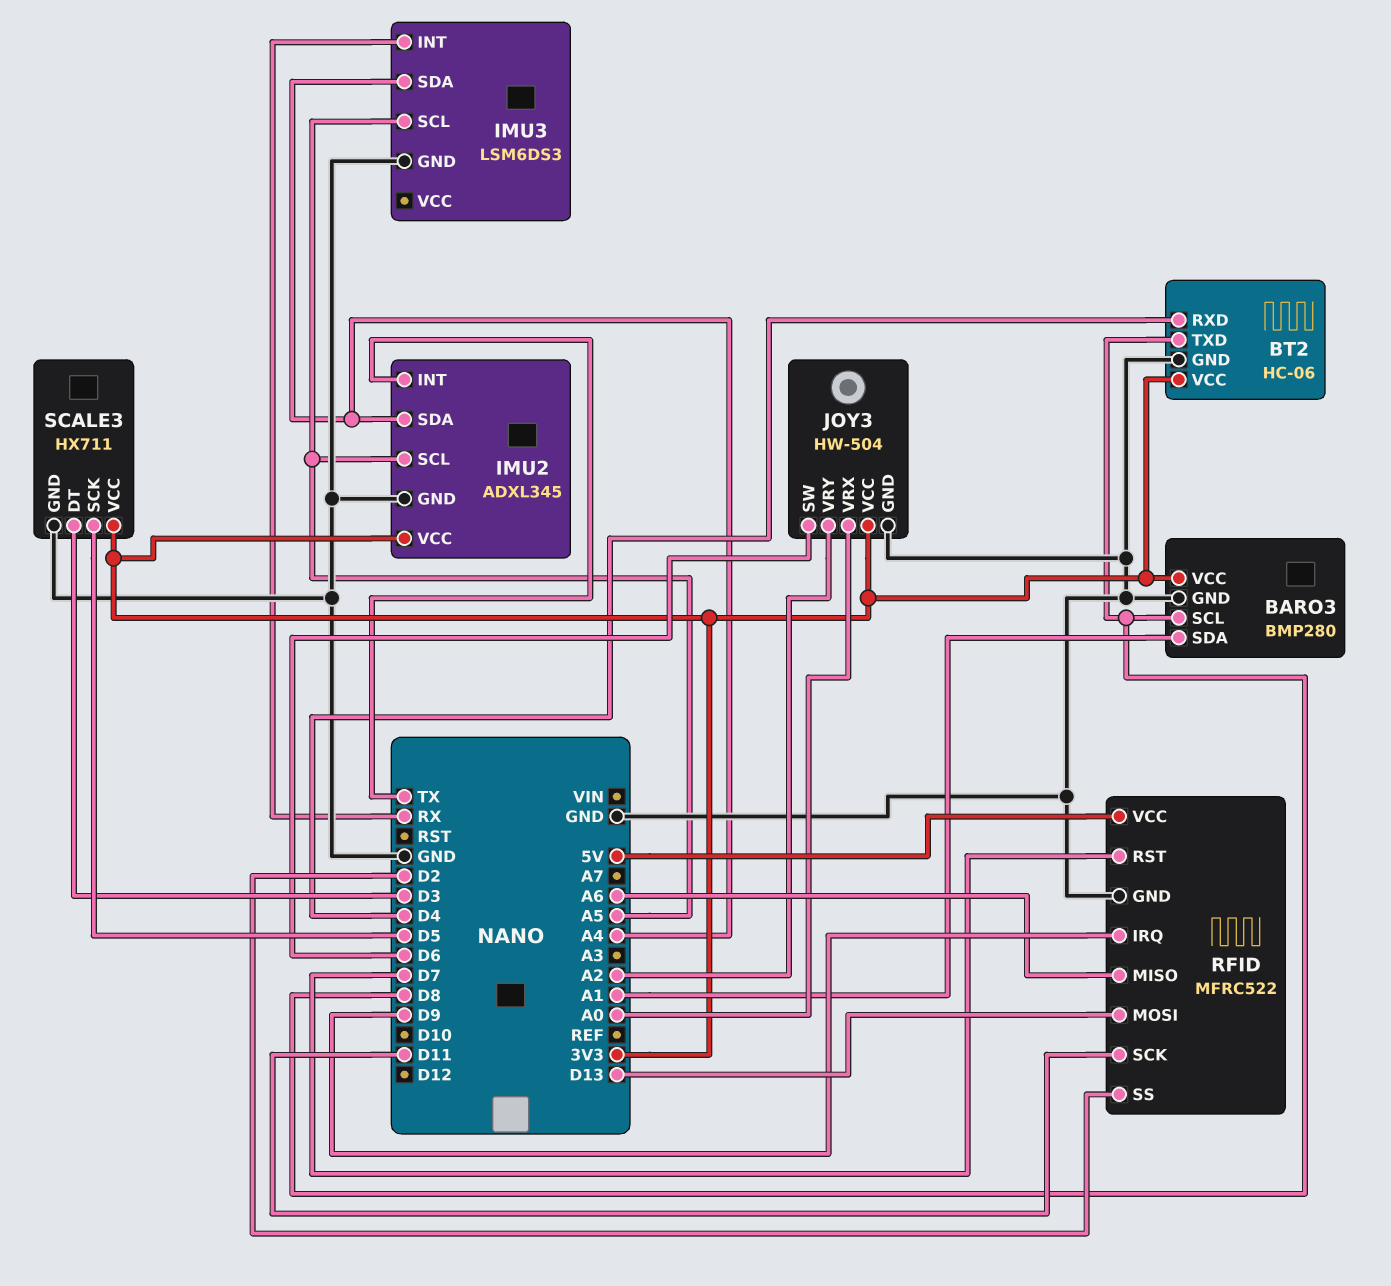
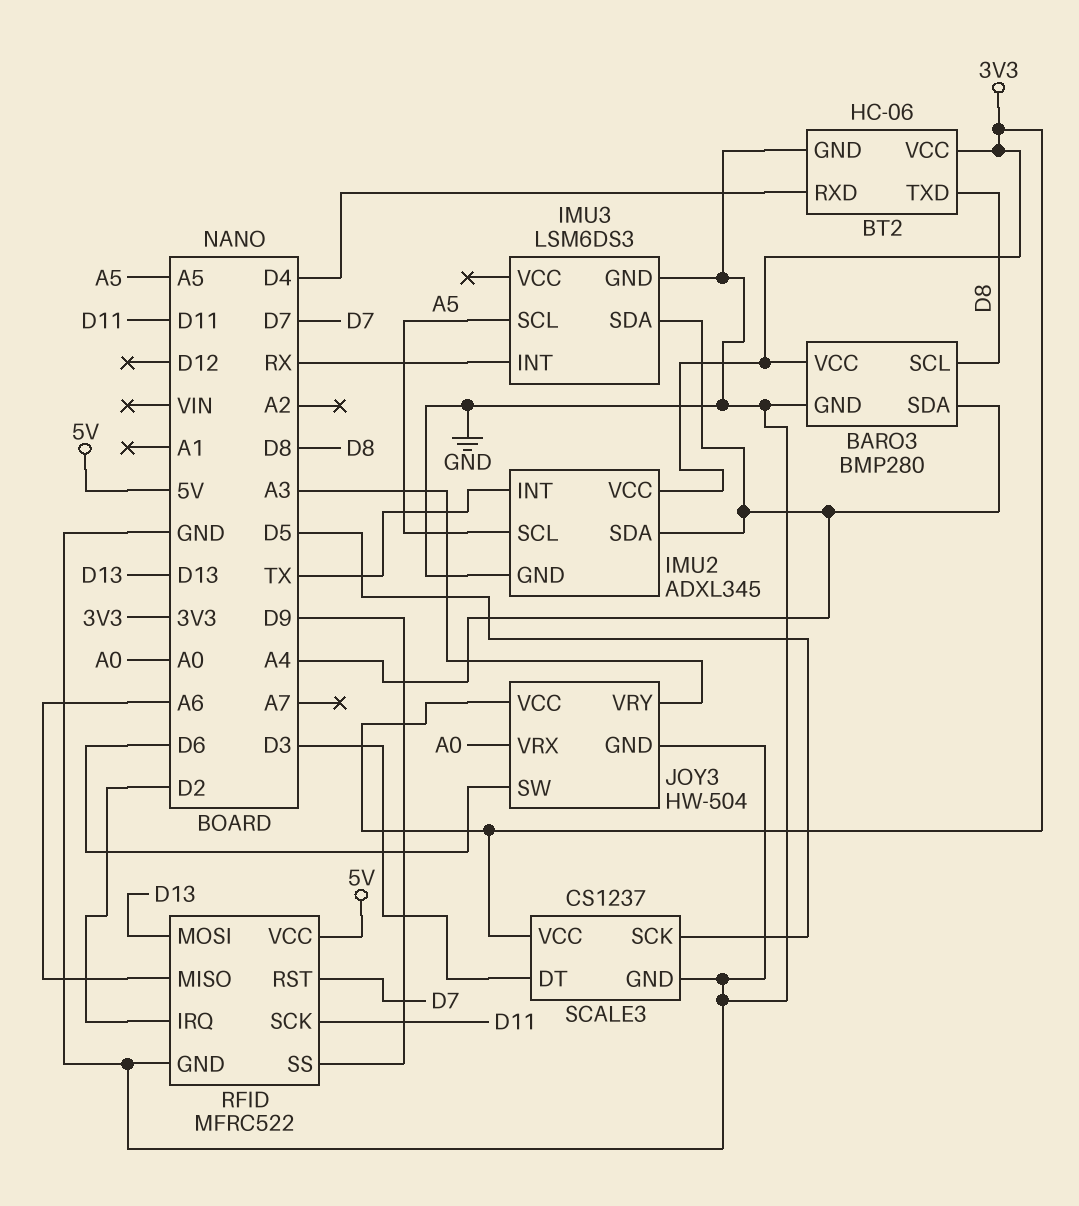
BARO3 pin SDA: A1 -> A4
JOY3 pin VRY: A2 -> A3
RFID pin IRQ: D9 -> D2
RFID pin SS: D2 -> D9
SCALE3: HX711 -> CS1237

